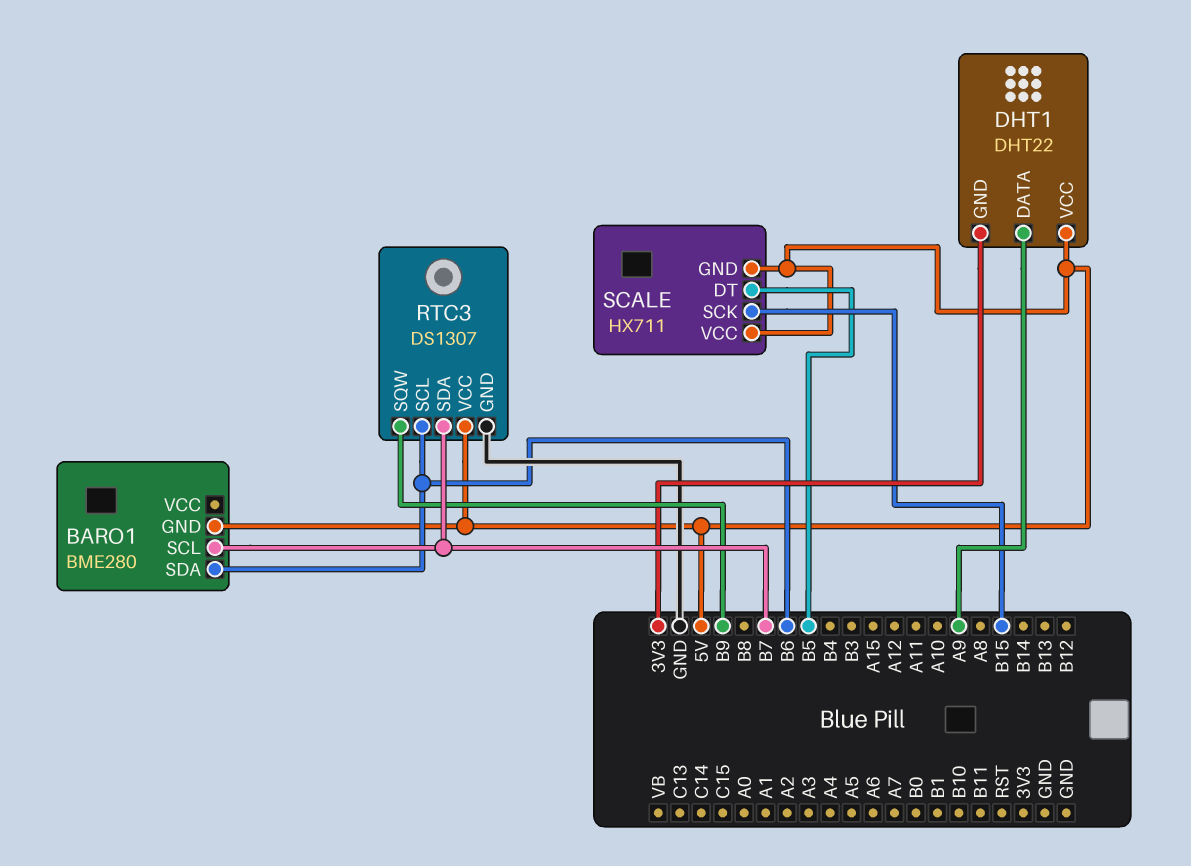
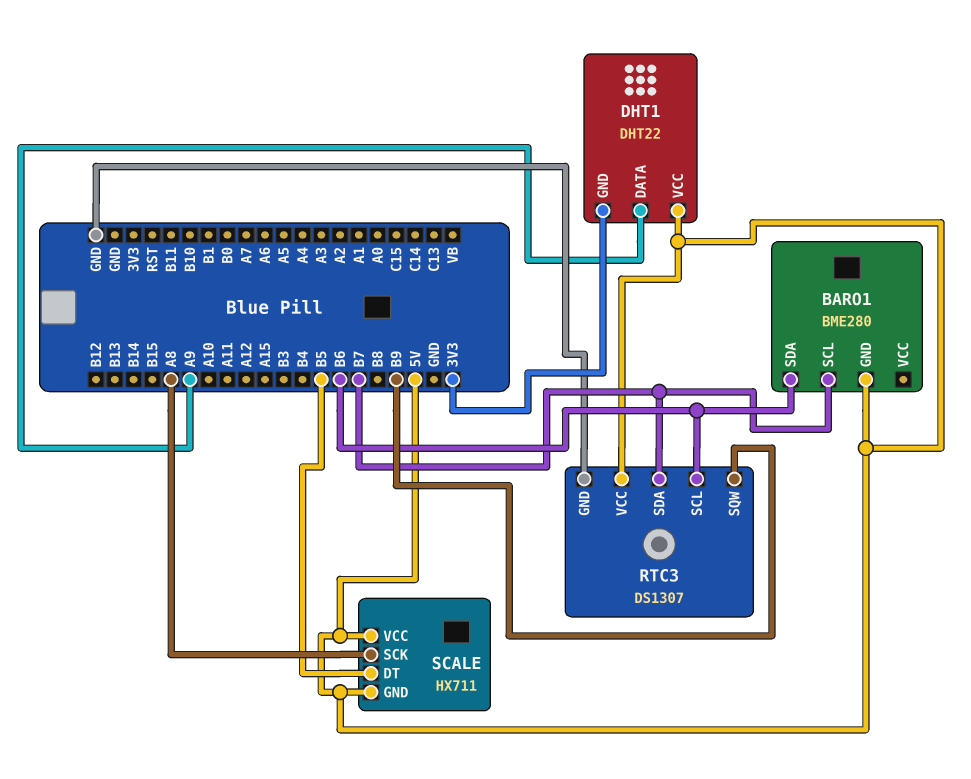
SCALE pin SCK: B15 -> A8

